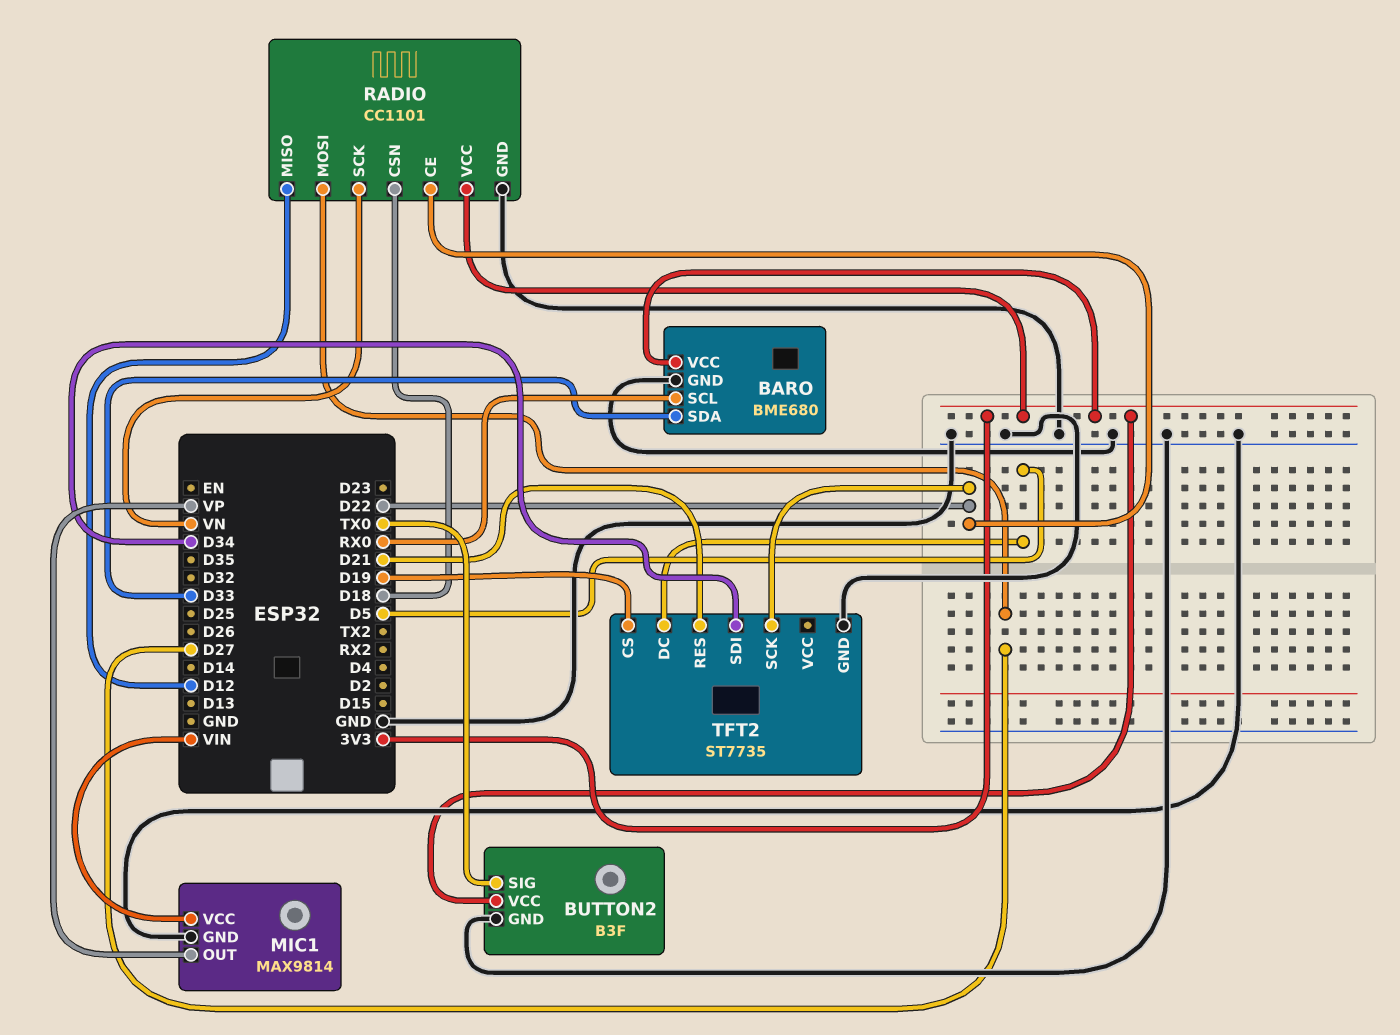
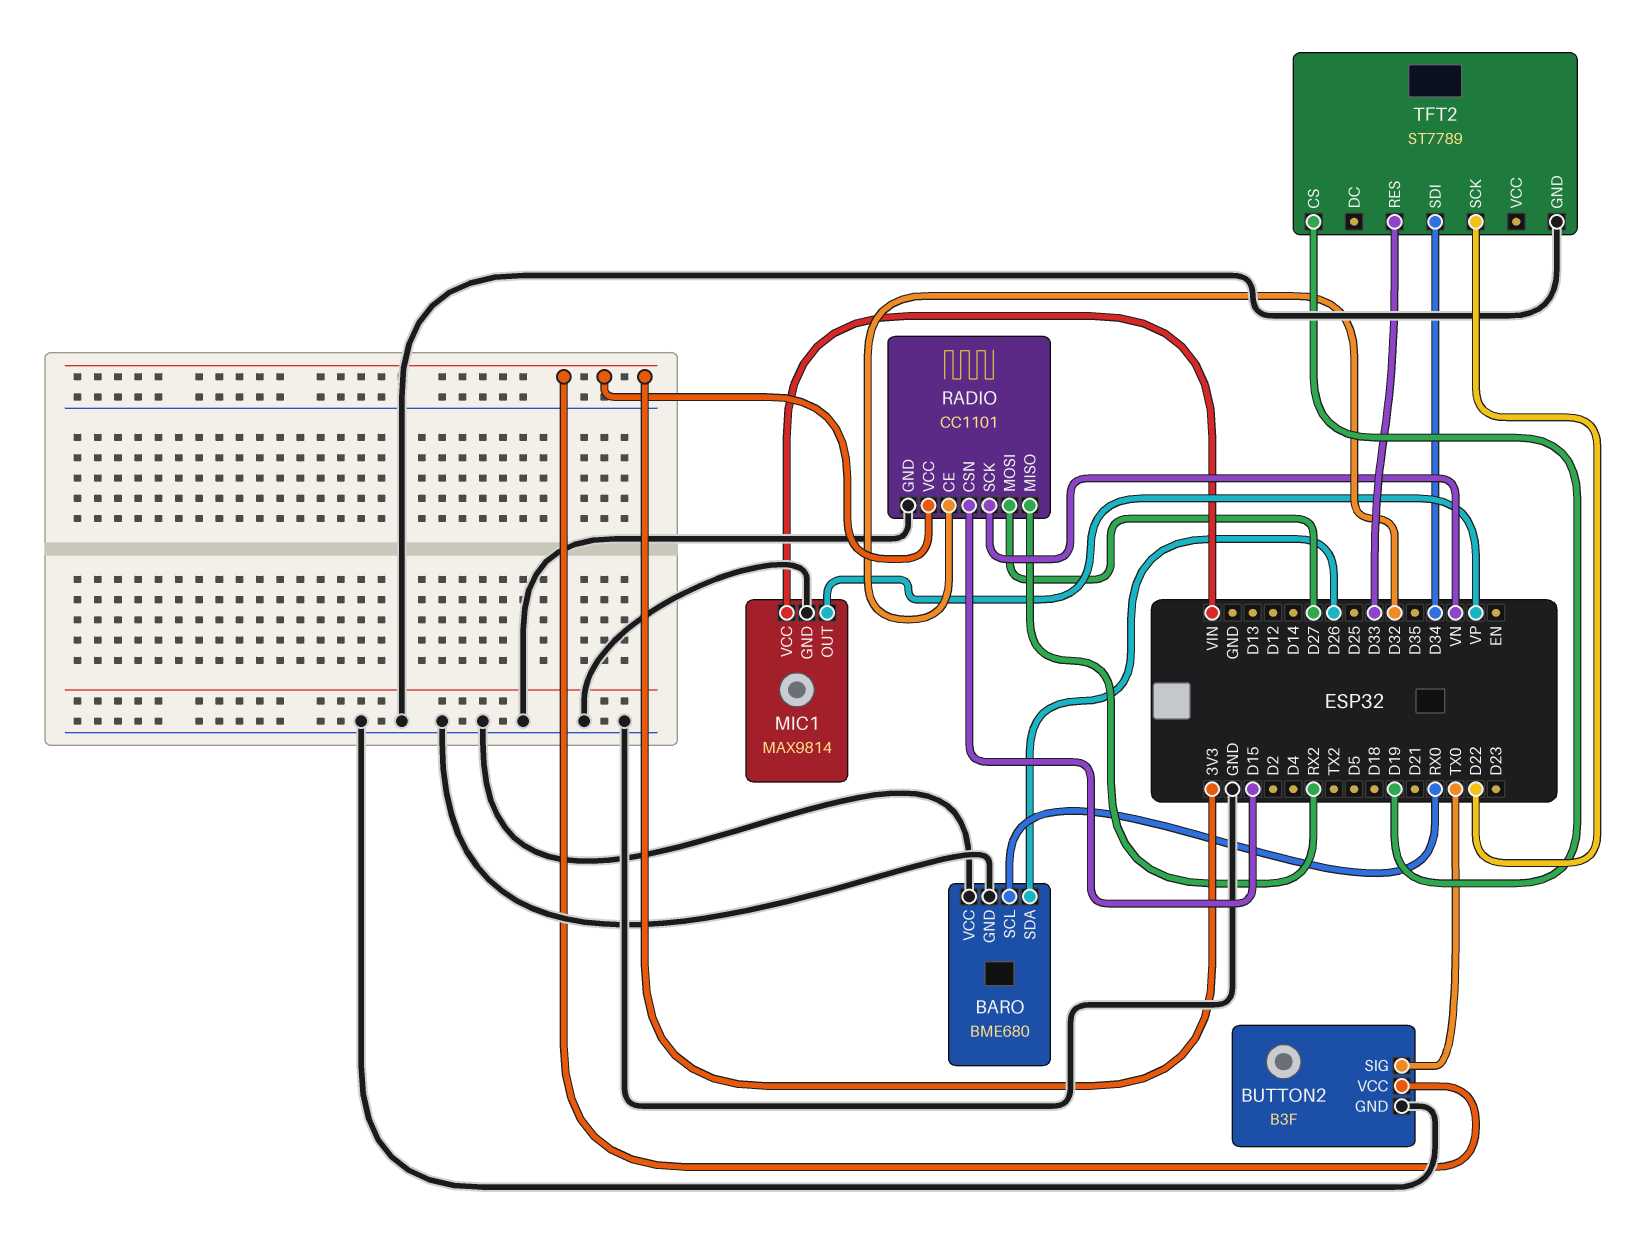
BARO pin SDA: D33 -> D26
BARO pin VCC: 3V3 -> GND
RADIO pin CE: D22 -> D32
RADIO pin CSN: D18 -> D15
RADIO pin MISO: D12 -> RX2
TFT2: ST7735 -> ST7789
TFT2 pin DC: D5 -> none
TFT2 pin RES: D21 -> D33

